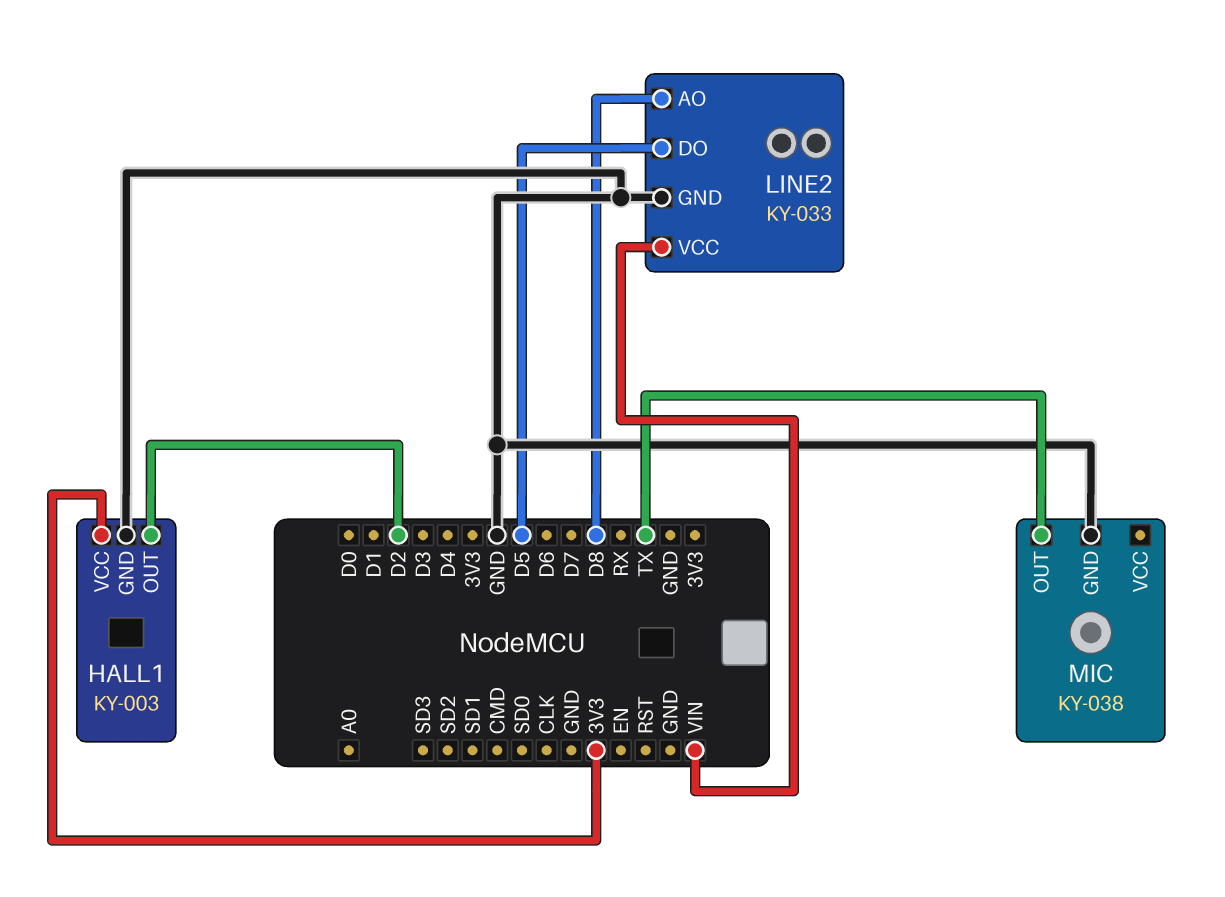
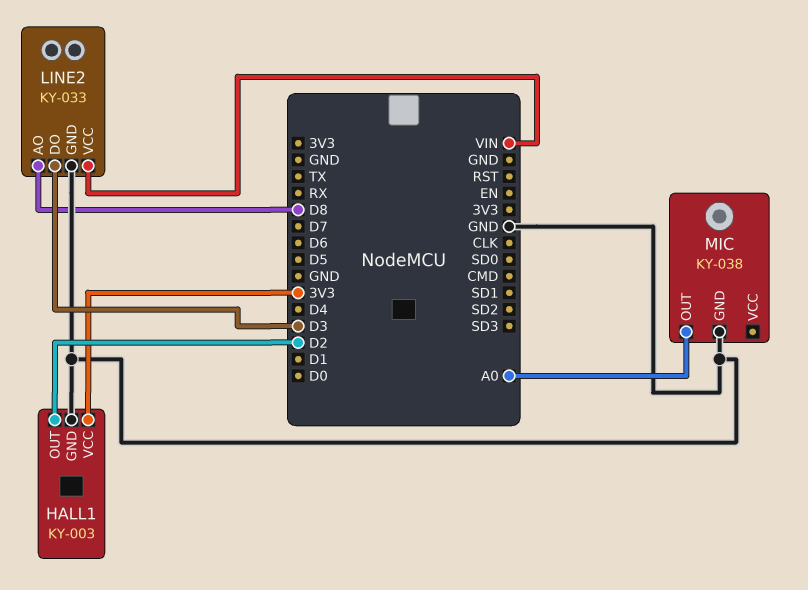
LINE2 pin DO: D5 -> D3
MIC pin OUT: TX -> A0

